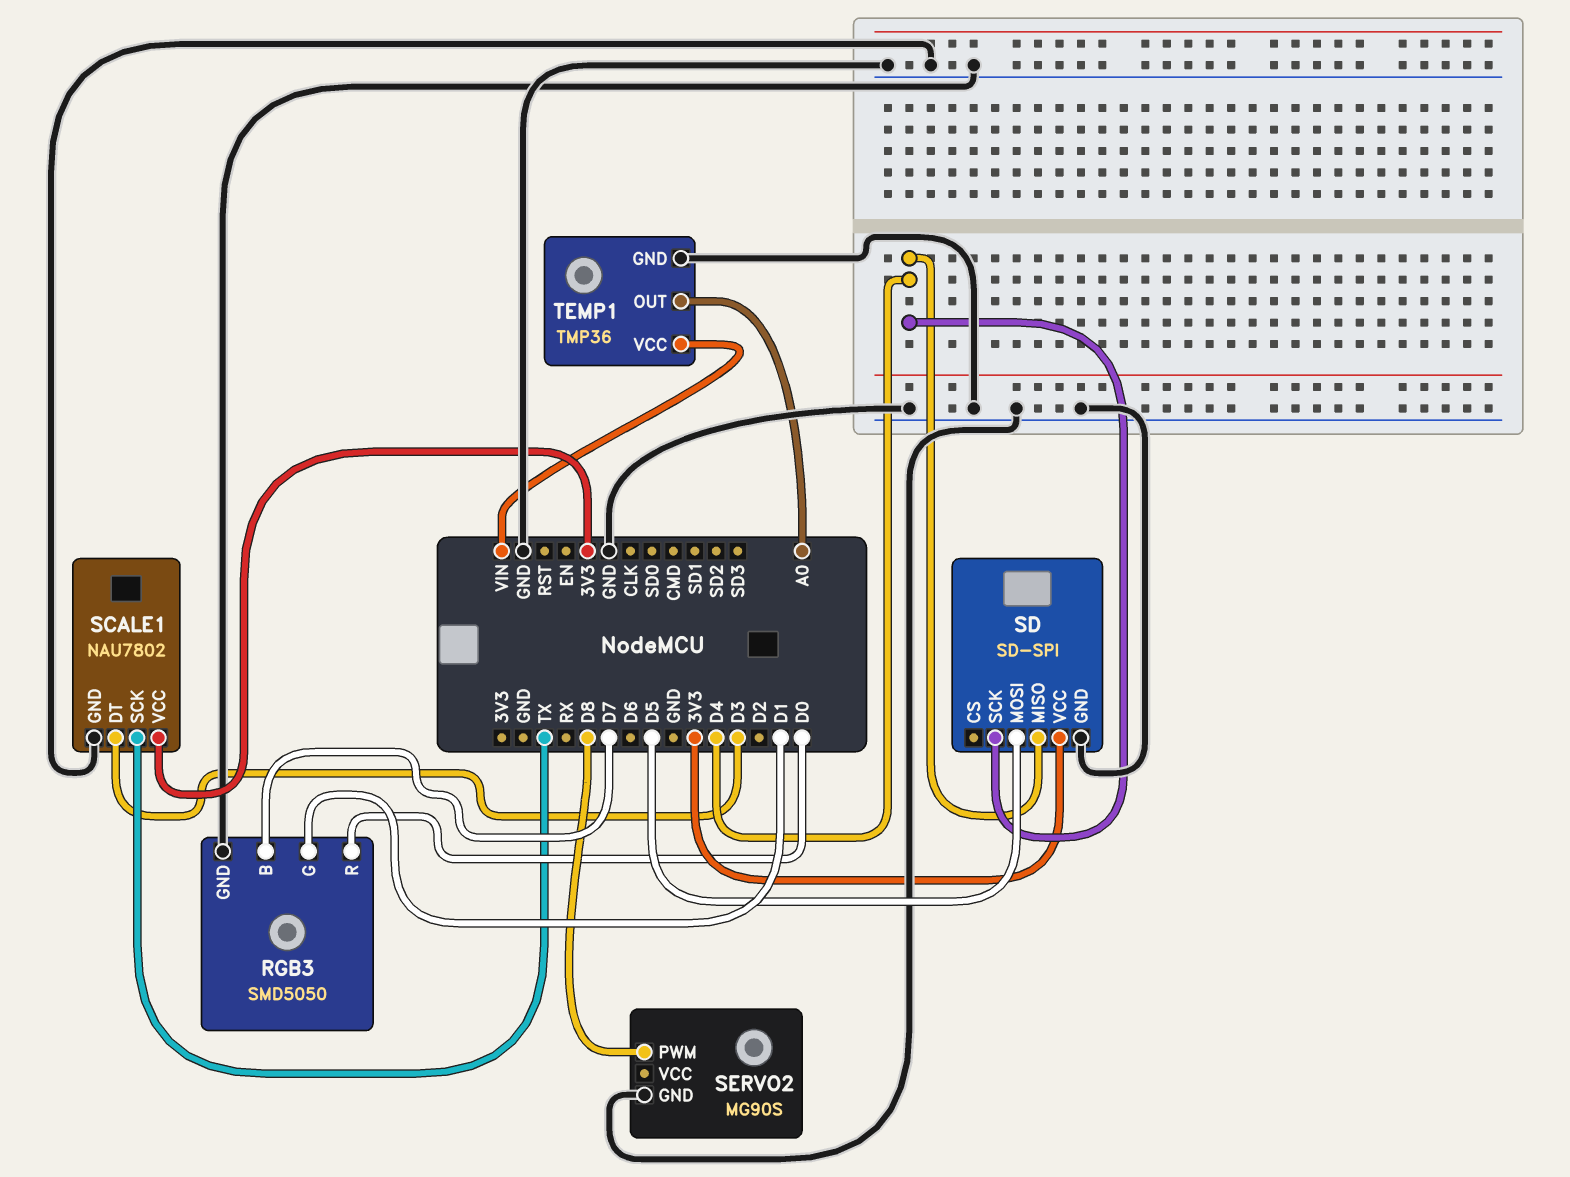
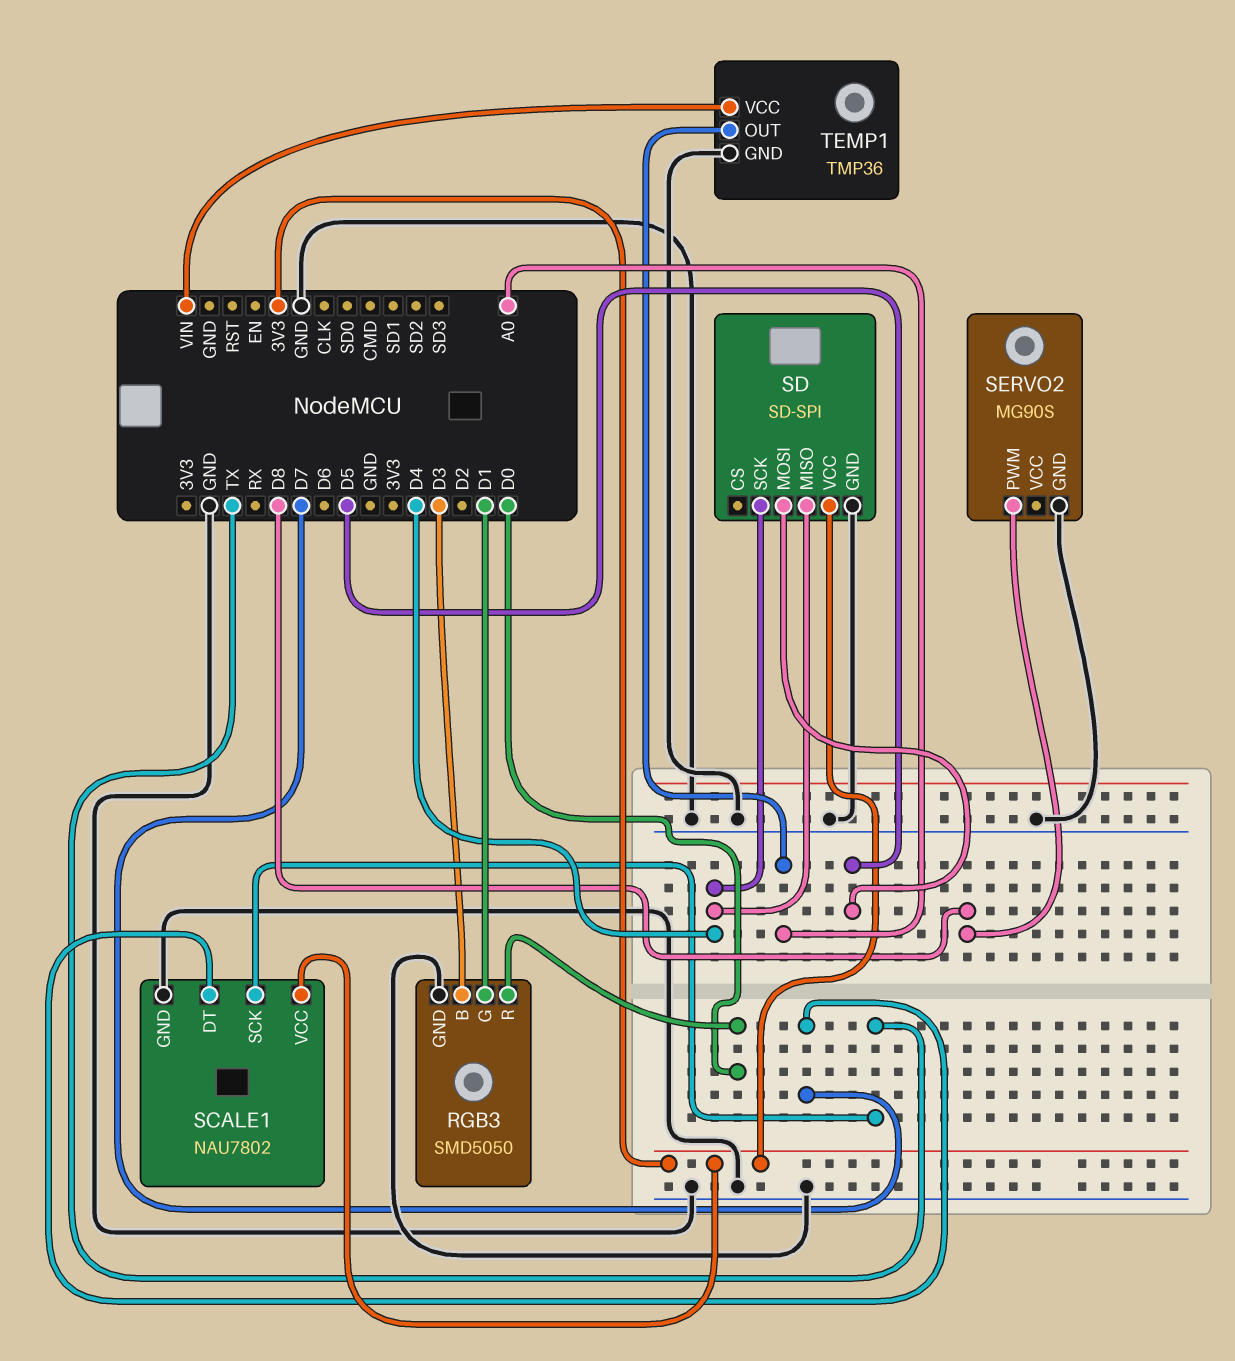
RGB3 pin B: D7 -> D3
SCALE1 pin DT: D3 -> D7

